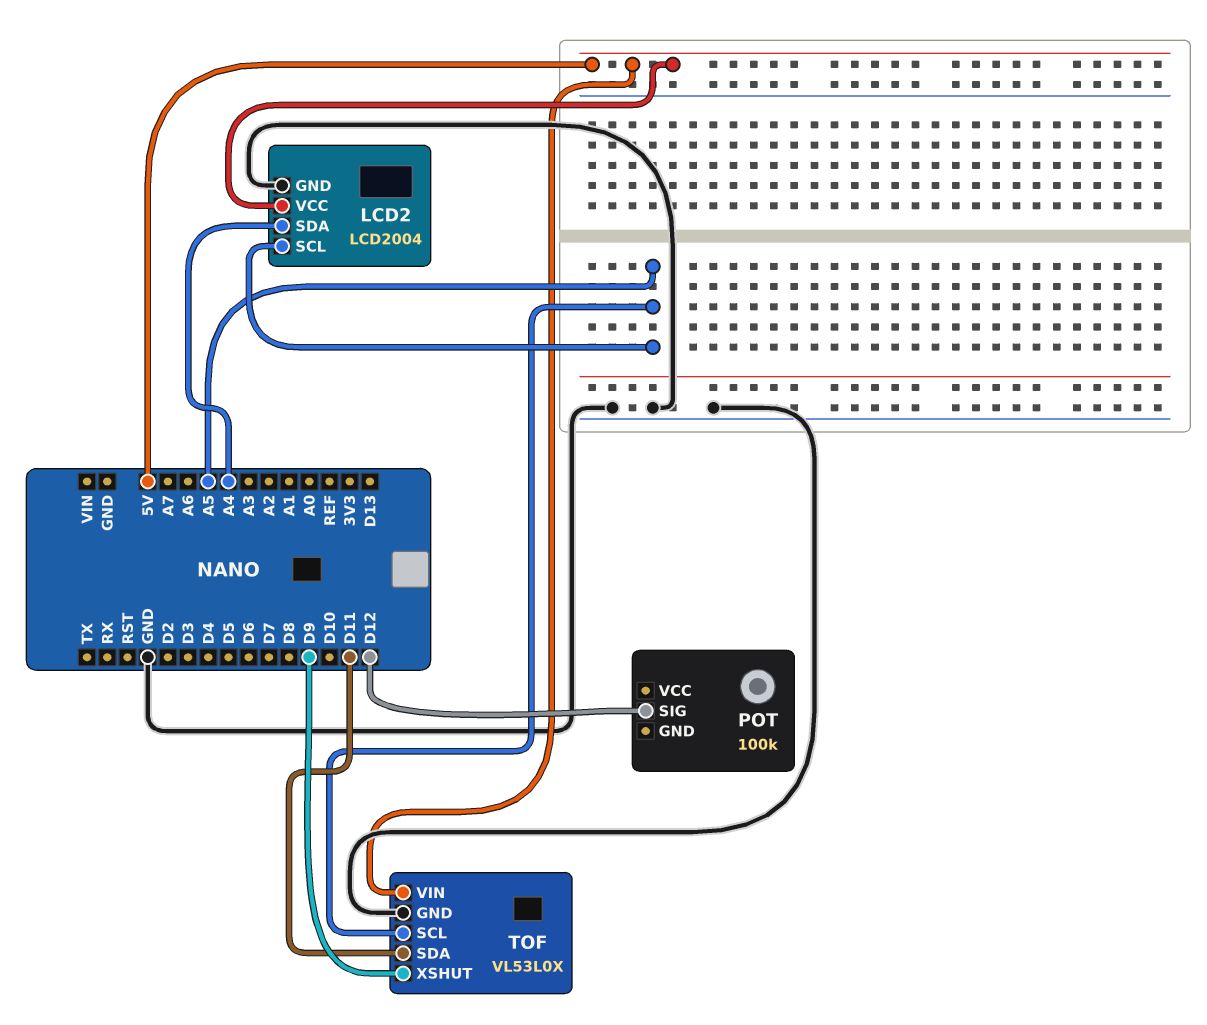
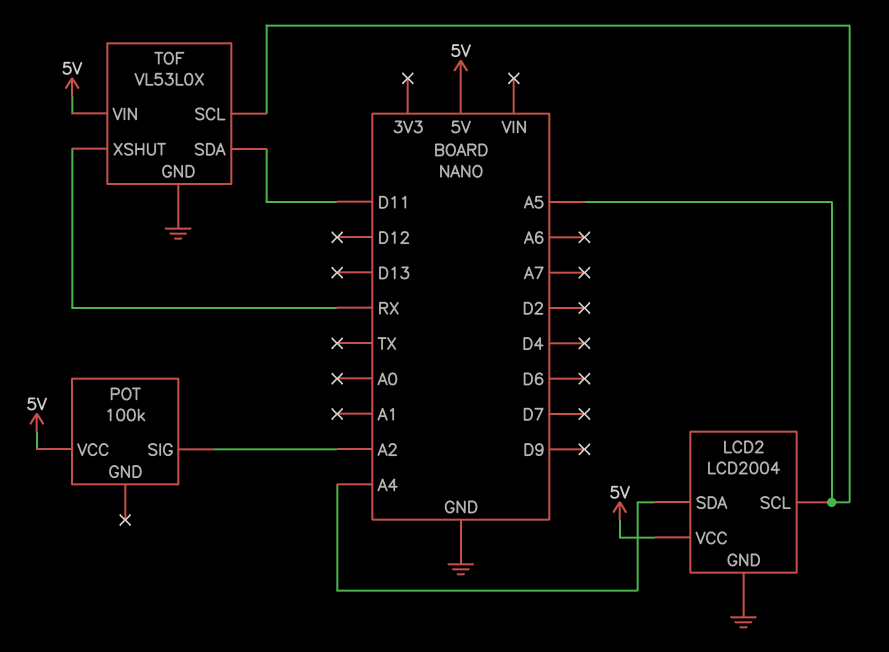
POT pin SIG: D12 -> A2
POT pin VCC: none -> 5V
TOF pin XSHUT: D9 -> RX

